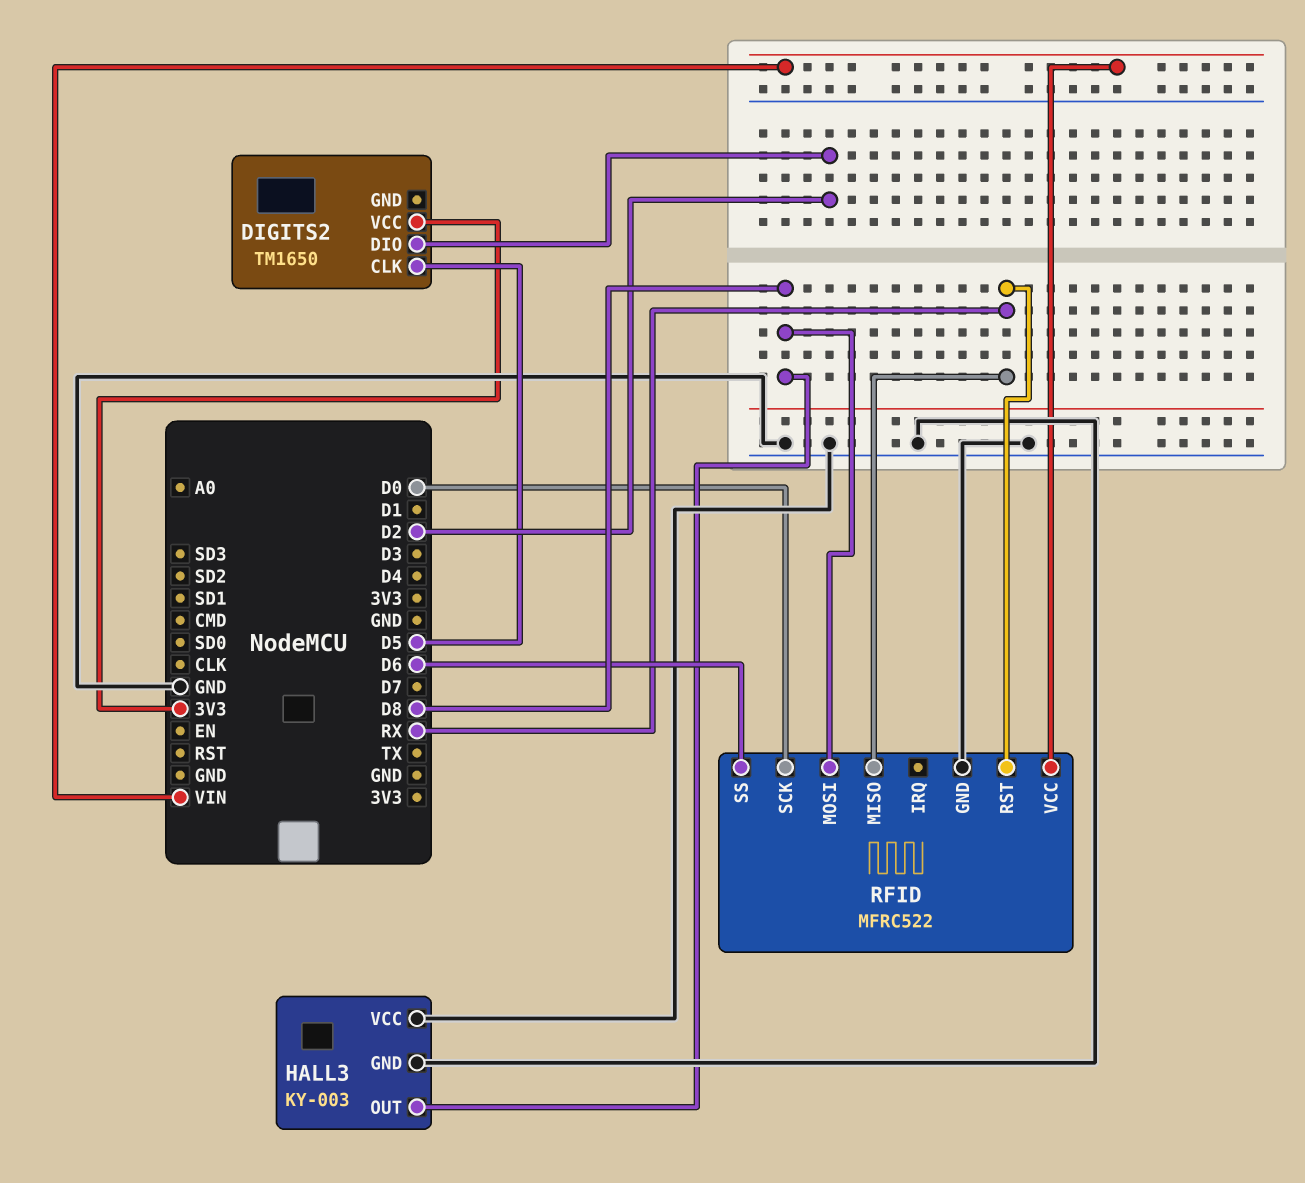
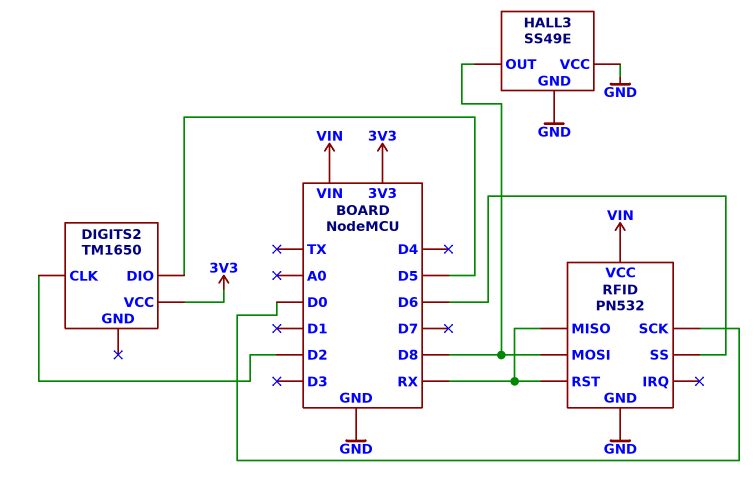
DIGITS2 pin CLK: D5 -> D2
DIGITS2 pin DIO: D2 -> D5
HALL3: KY-003 -> SS49E
RFID: MFRC522 -> PN532

